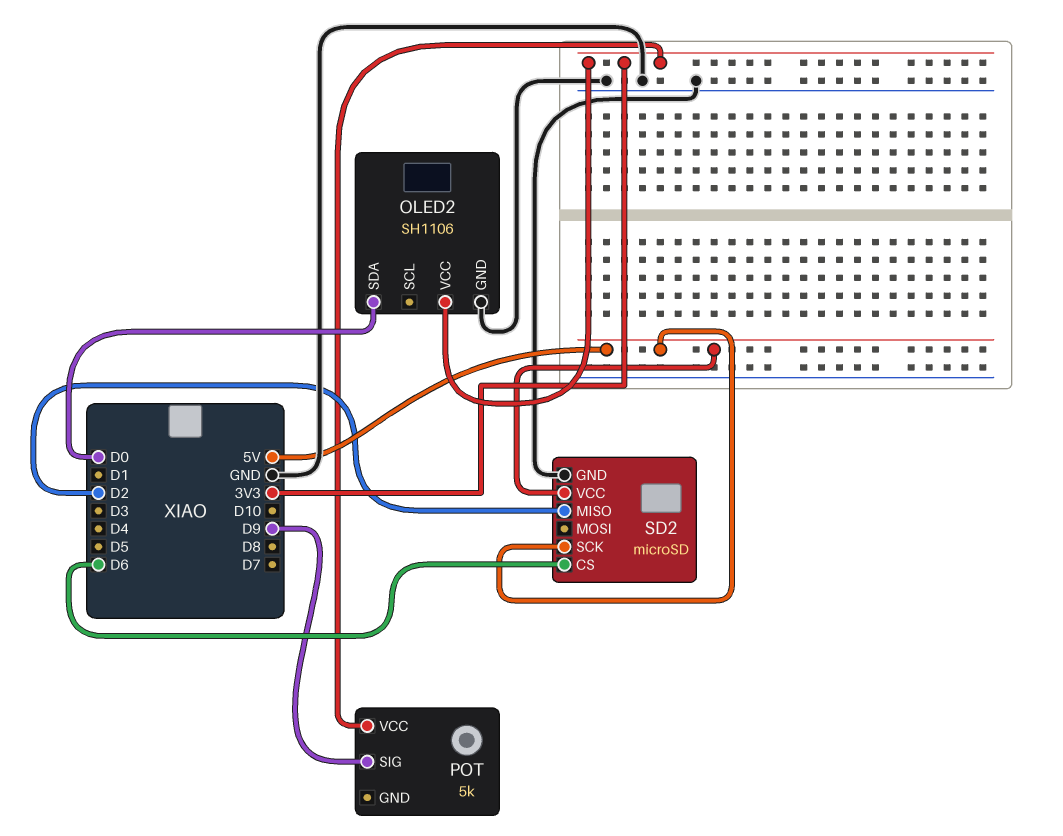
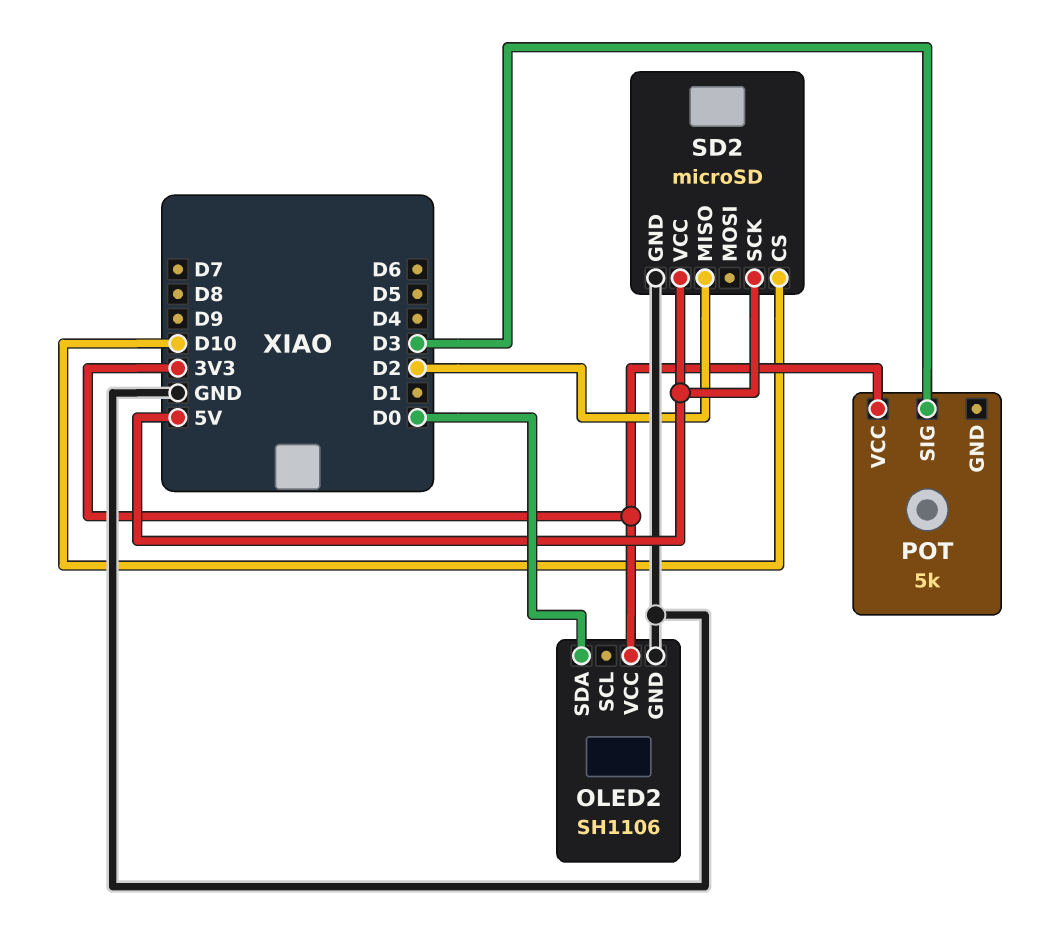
POT pin SIG: D9 -> D3
SD2 pin CS: D6 -> D10

